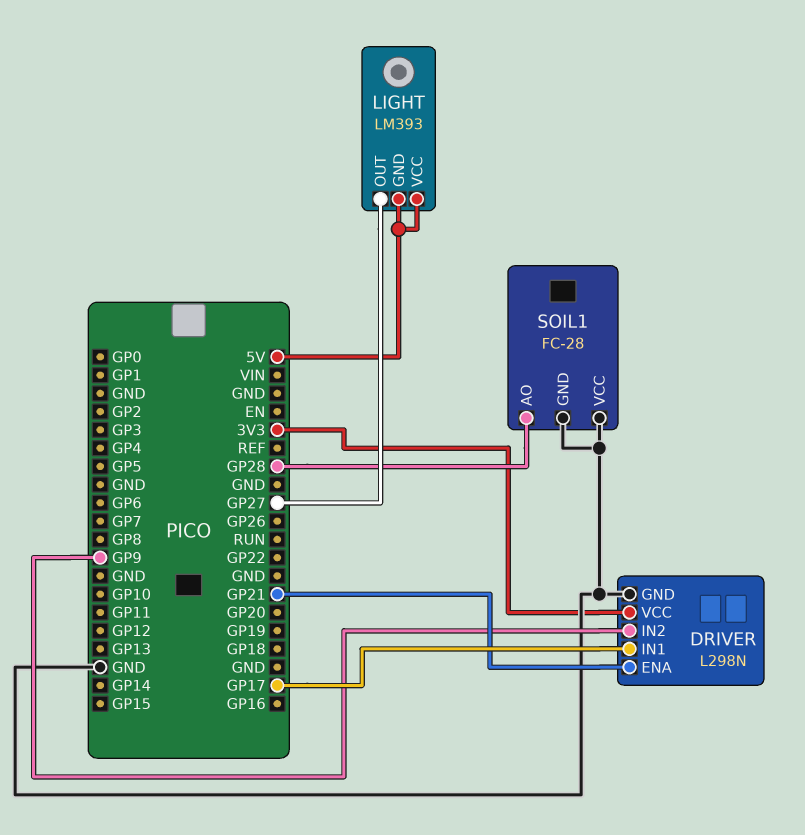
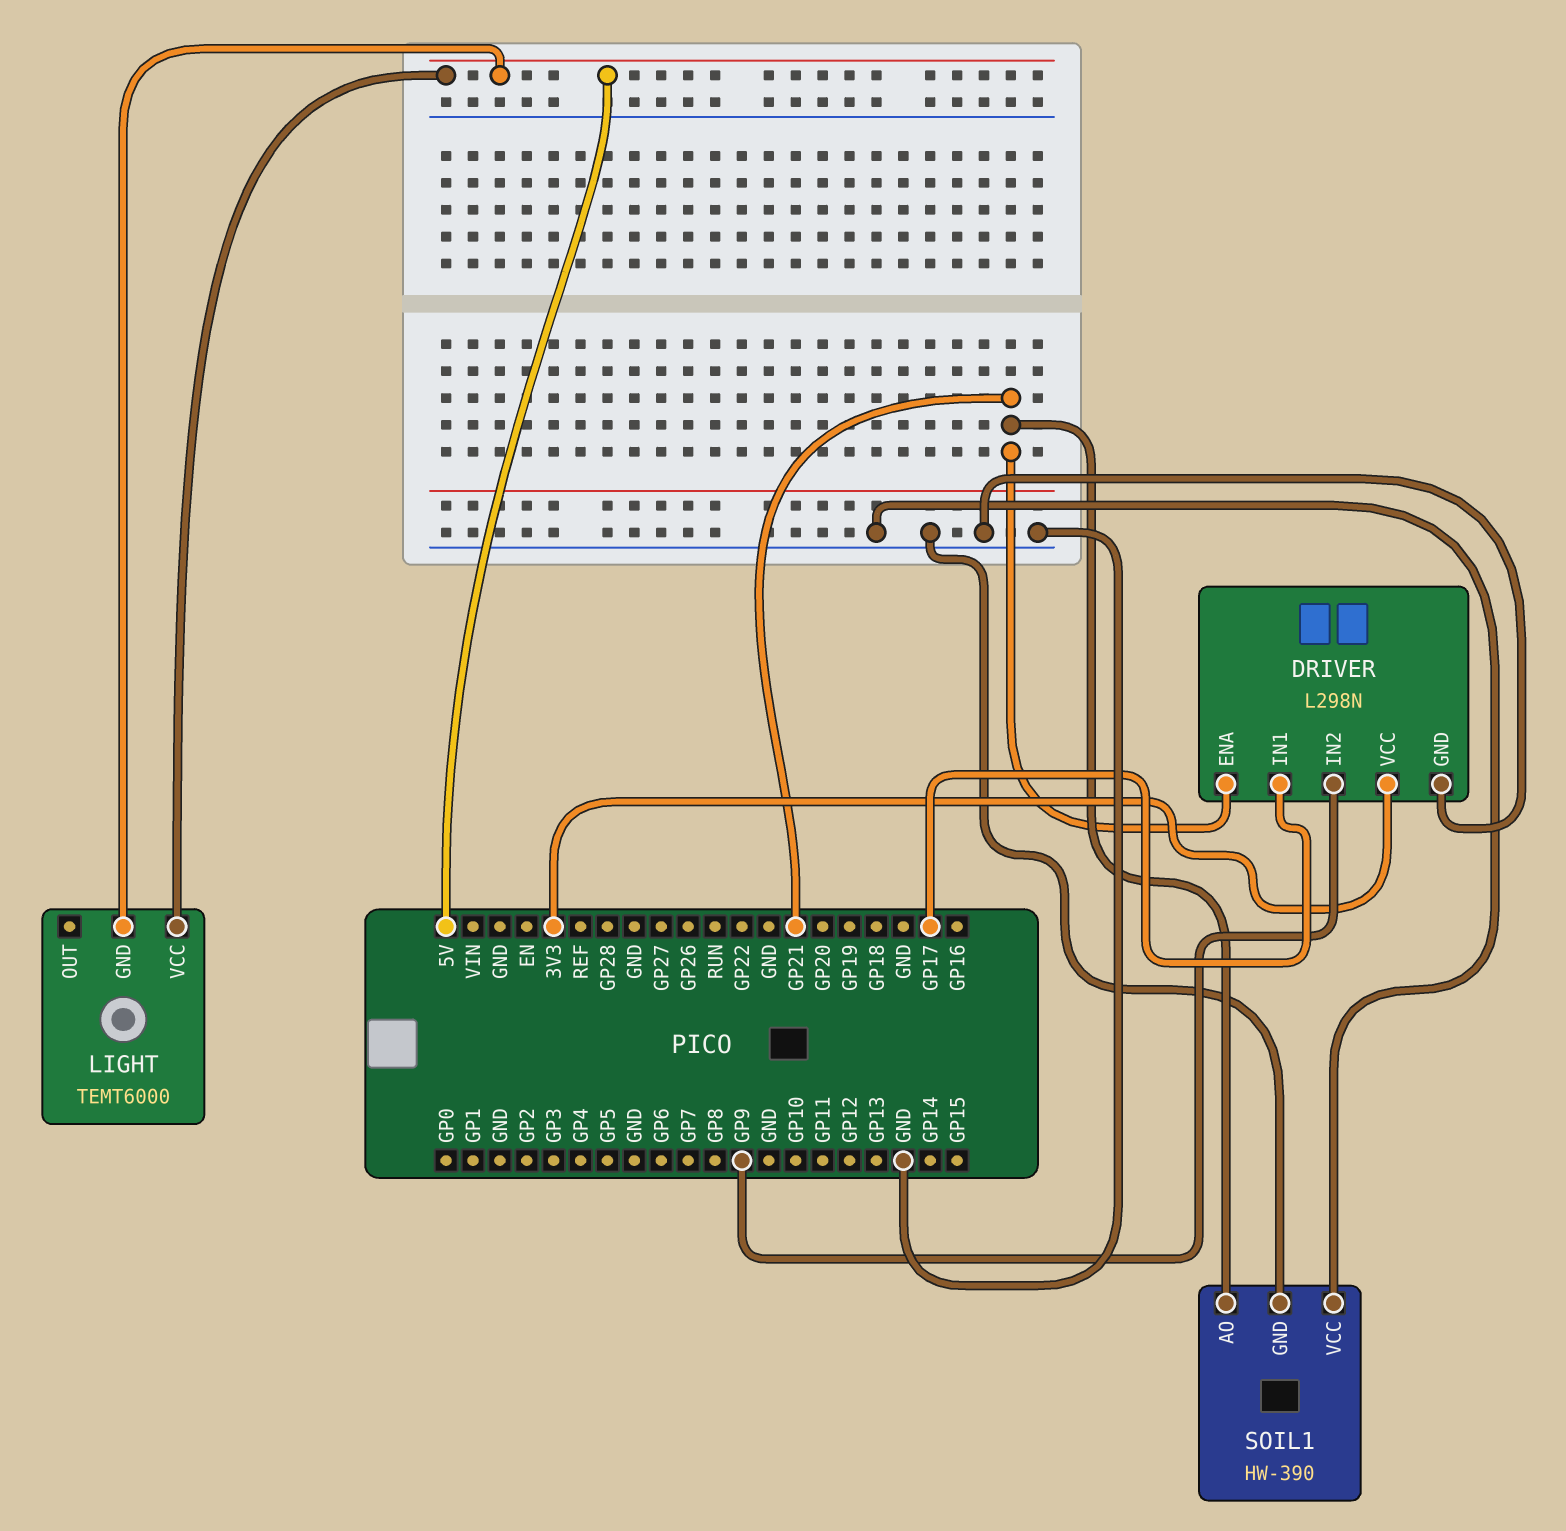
LIGHT: LM393 -> TEMT6000
LIGHT pin OUT: GP27 -> none
SOIL1: FC-28 -> HW-390
SOIL1 pin AO: GP28 -> GP21

